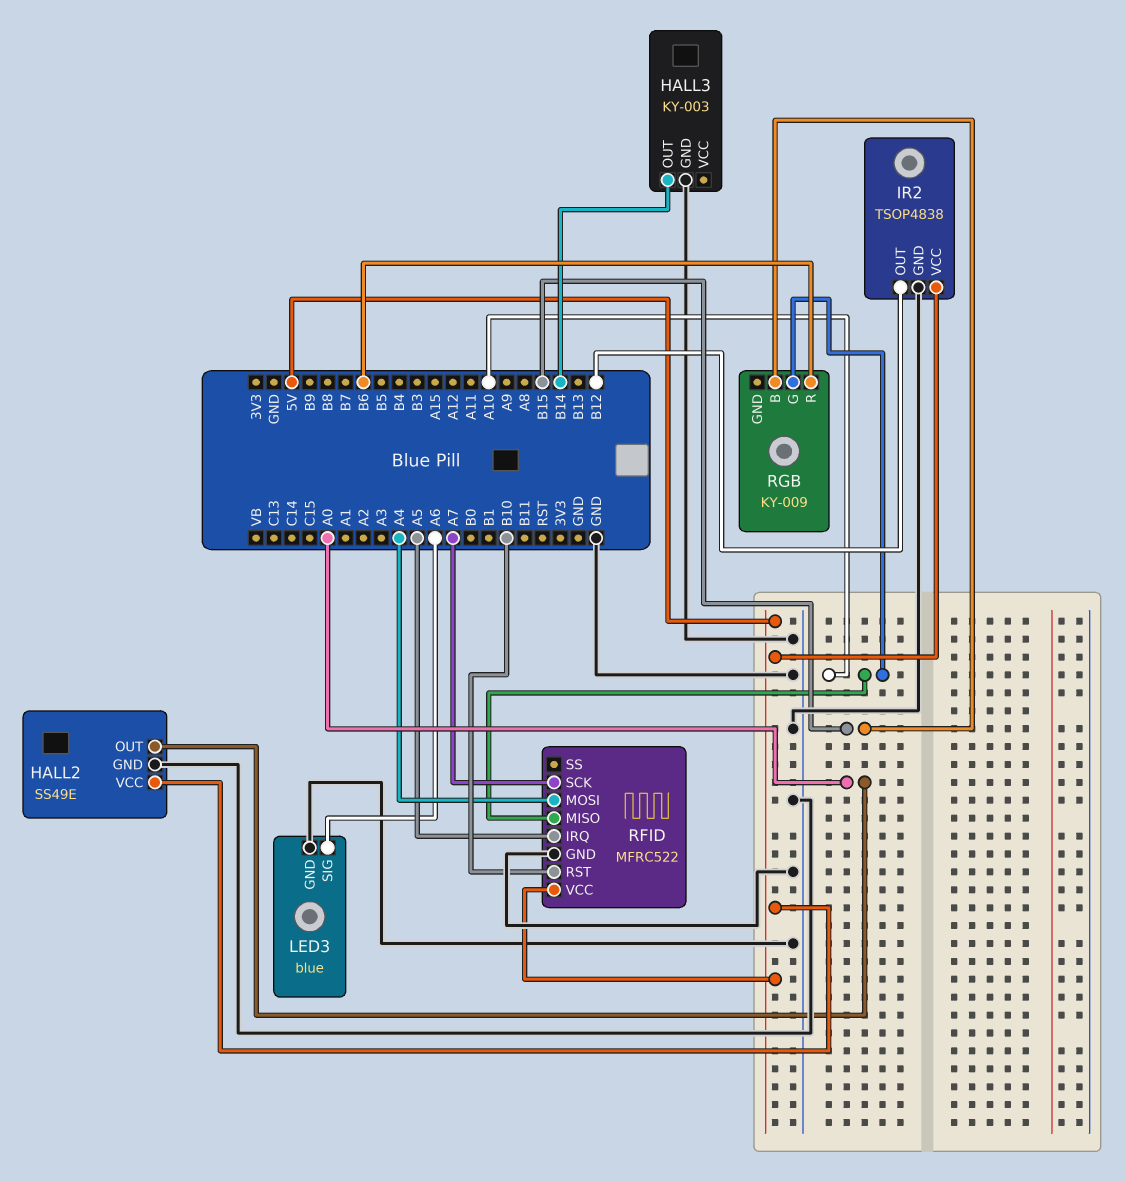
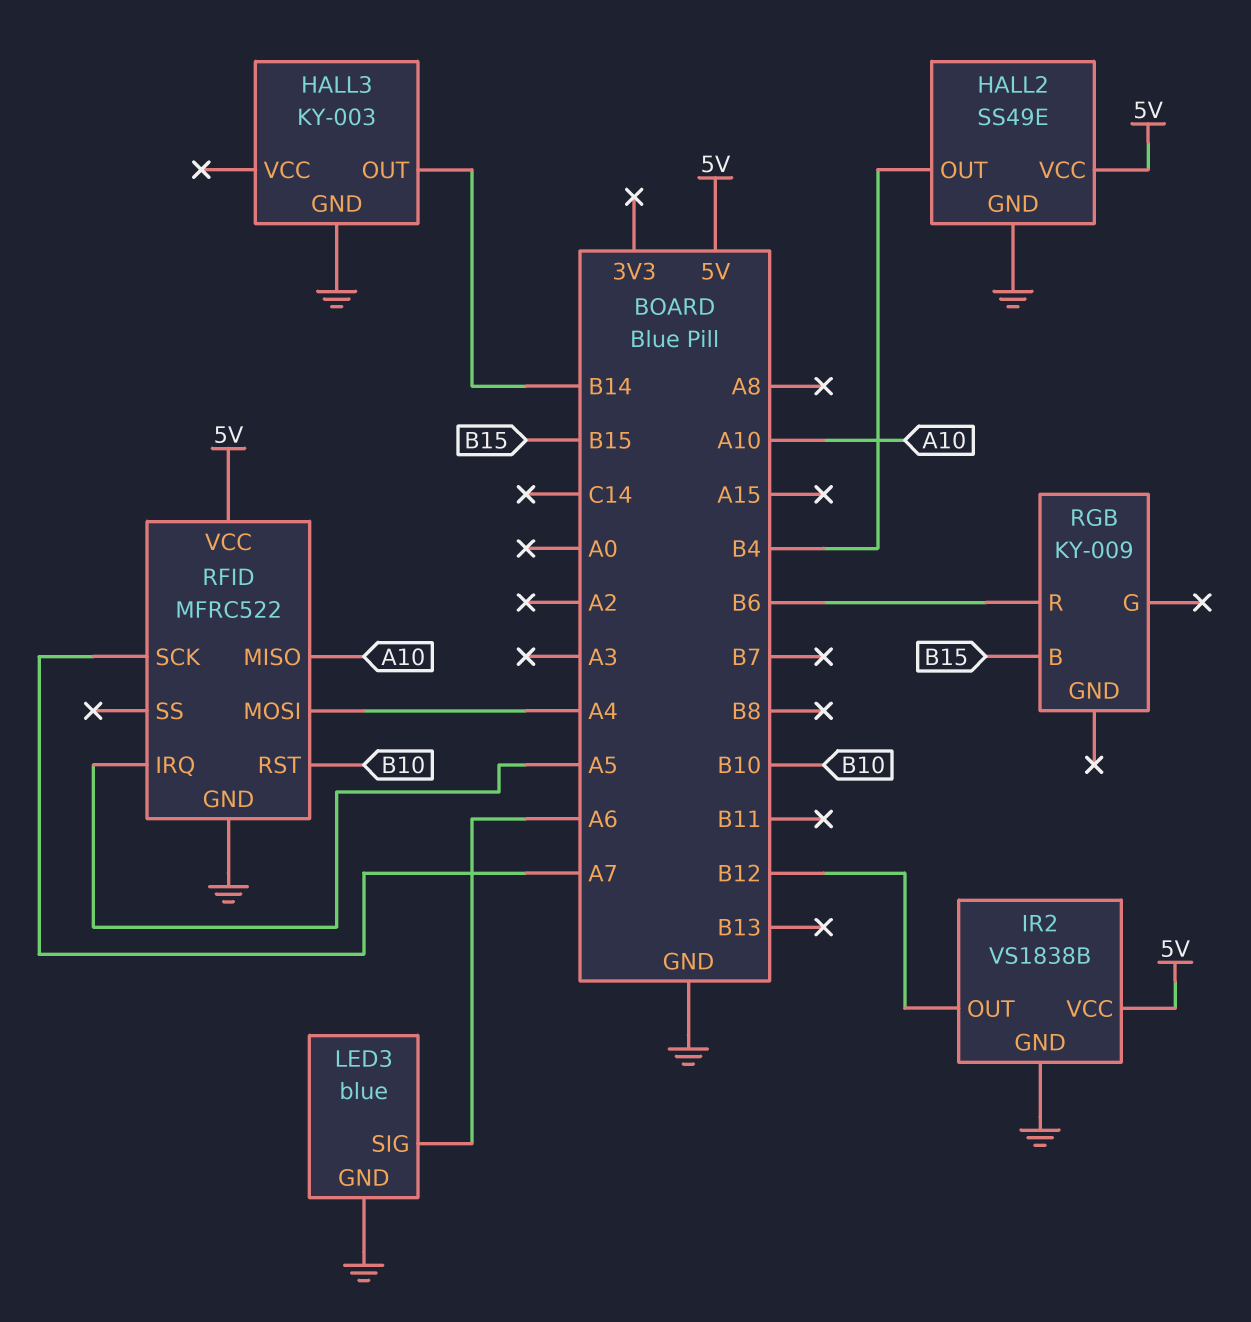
HALL2 pin OUT: A0 -> B4
IR2: TSOP4838 -> VS1838B
RGB pin G: A10 -> none

